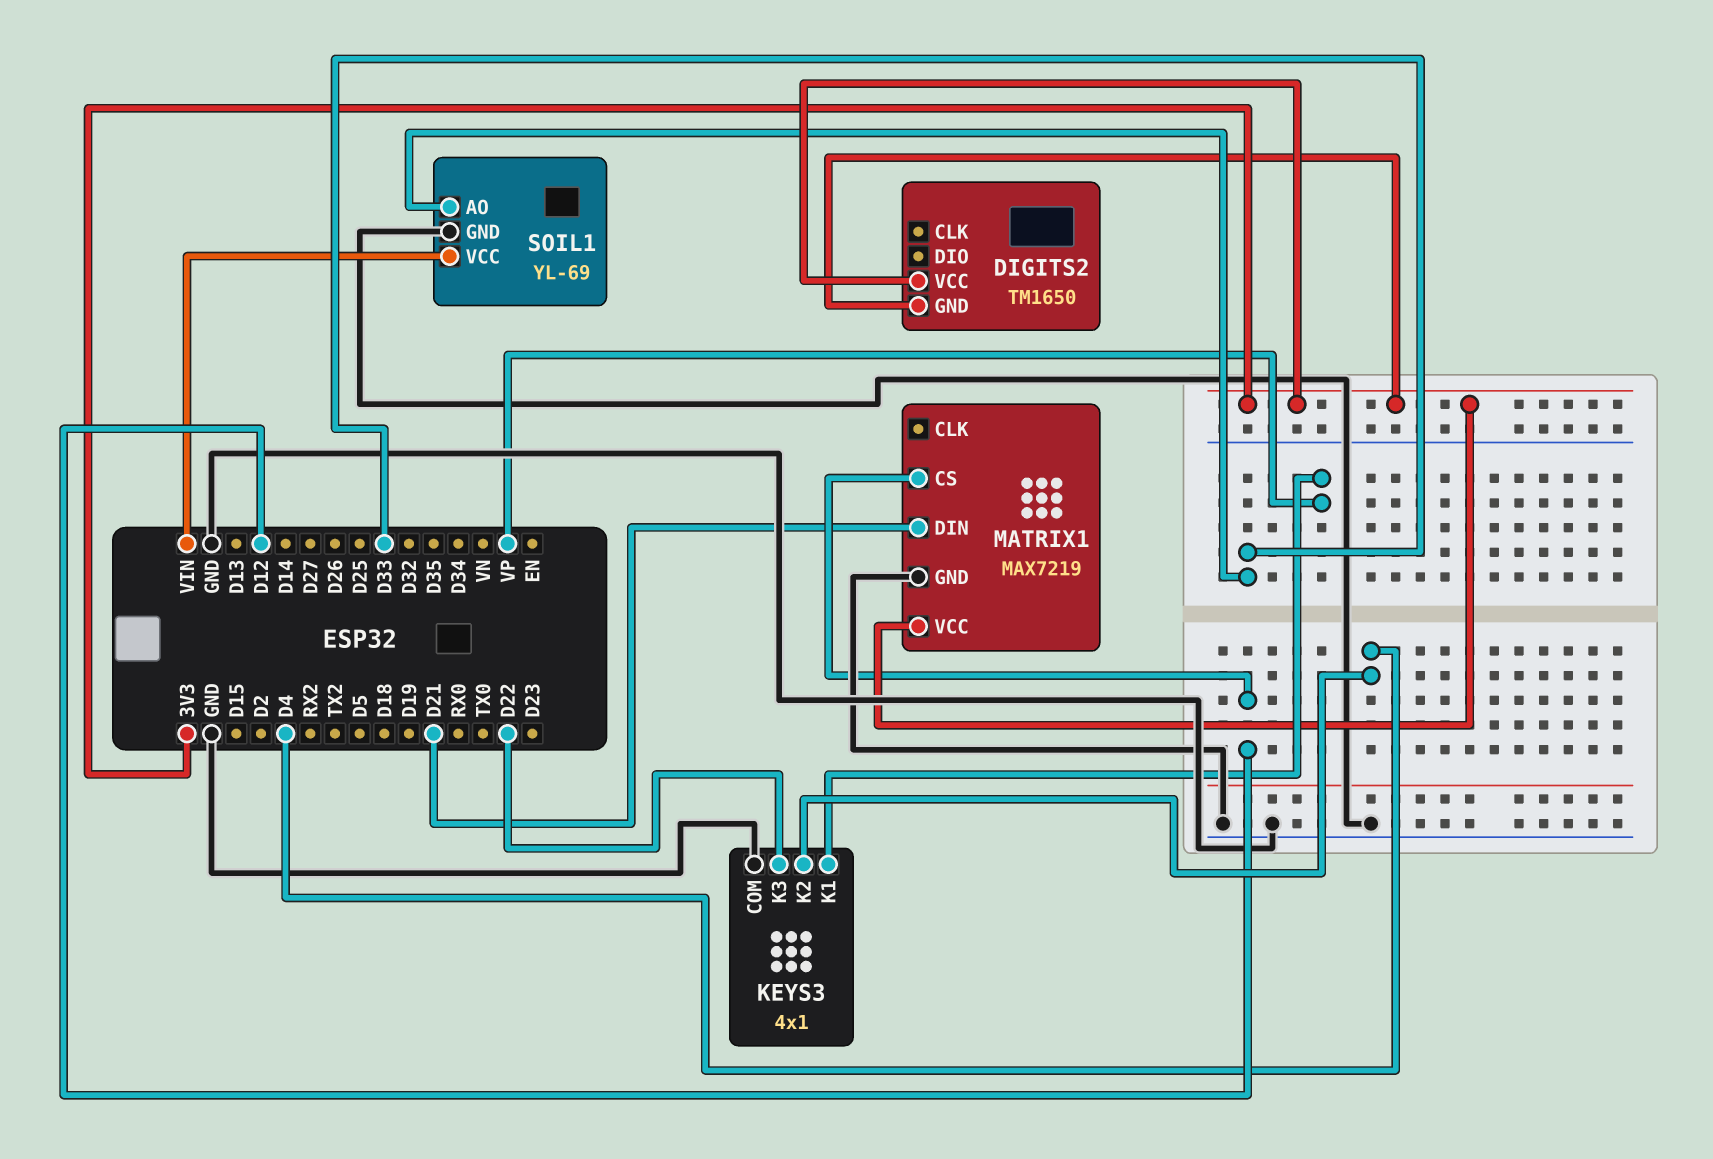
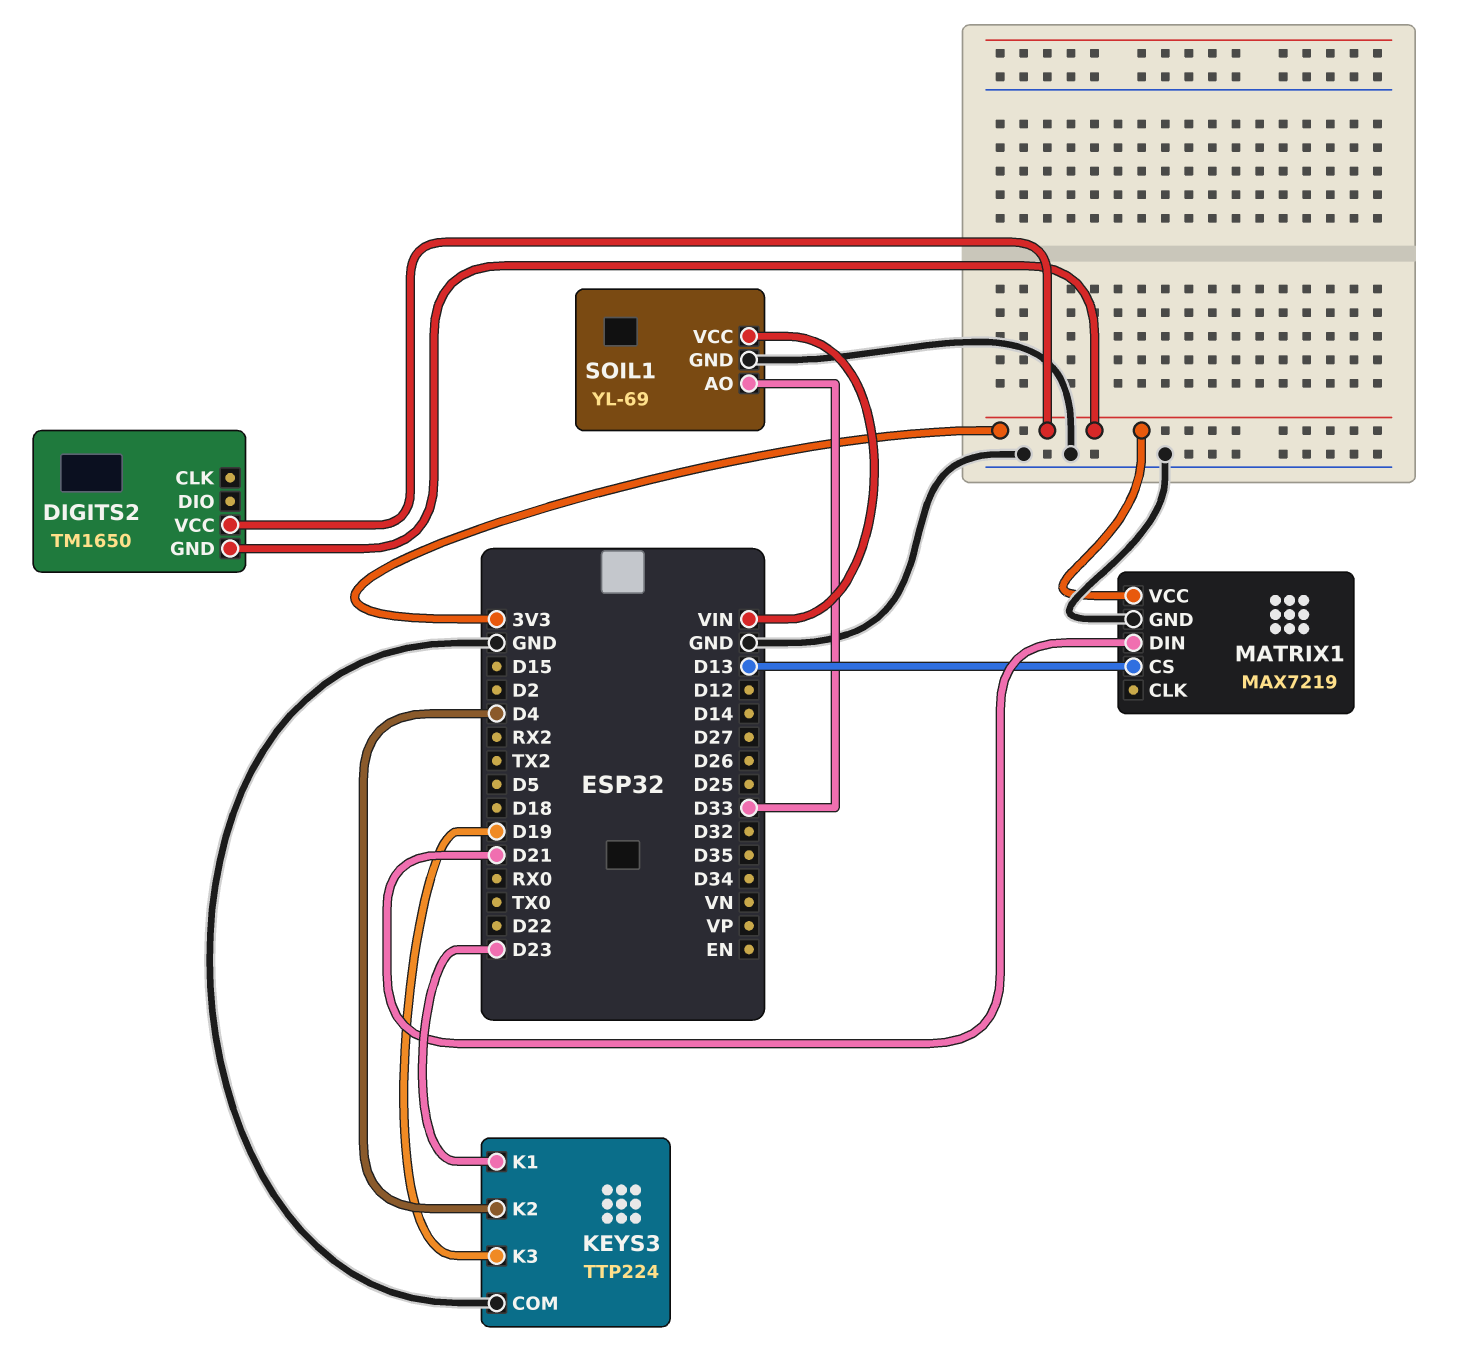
KEYS3: 4x1 -> TTP224
KEYS3 pin K1: VP -> D23
KEYS3 pin K3: D22 -> D19
MATRIX1 pin CS: D12 -> D13

